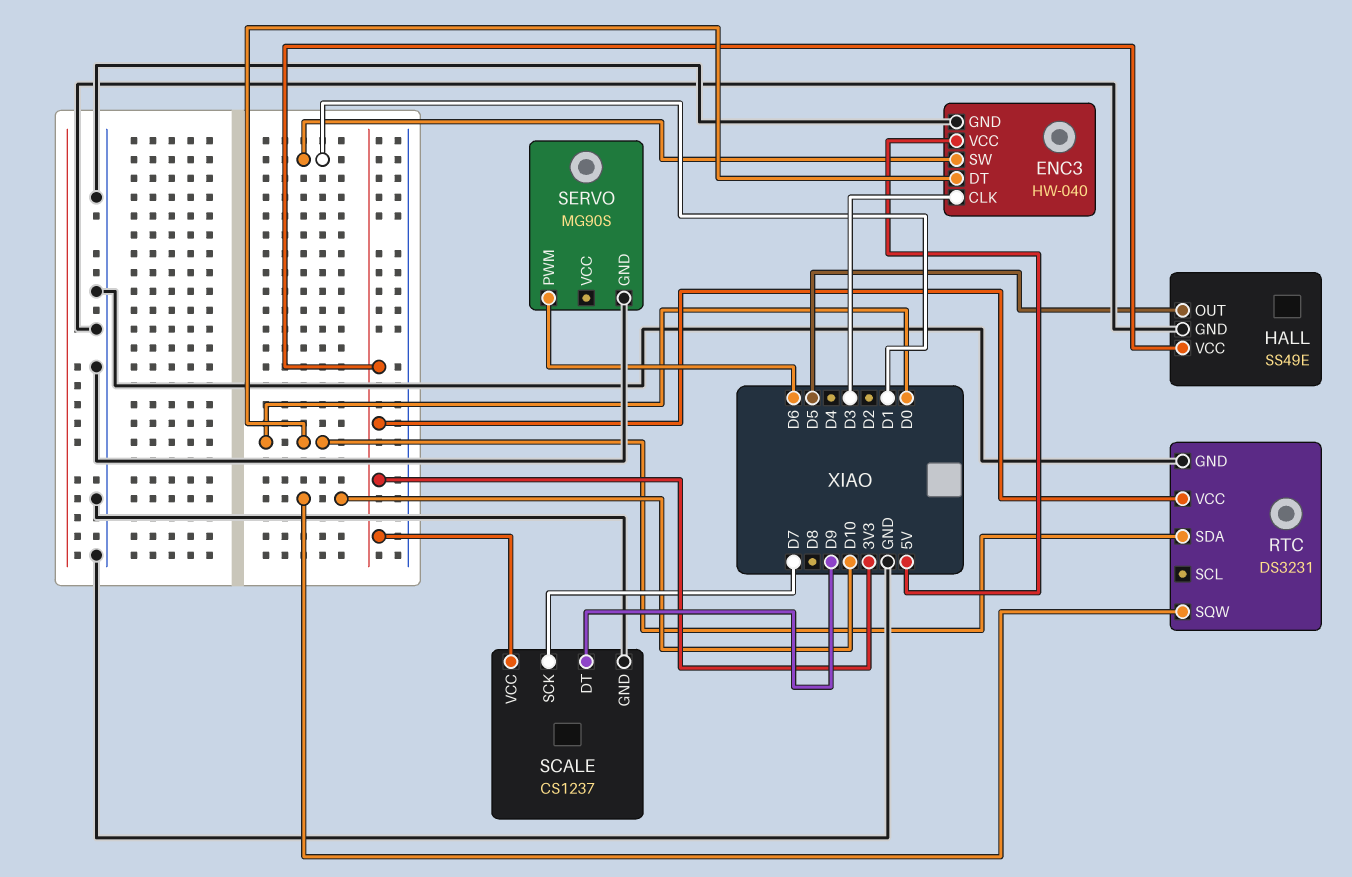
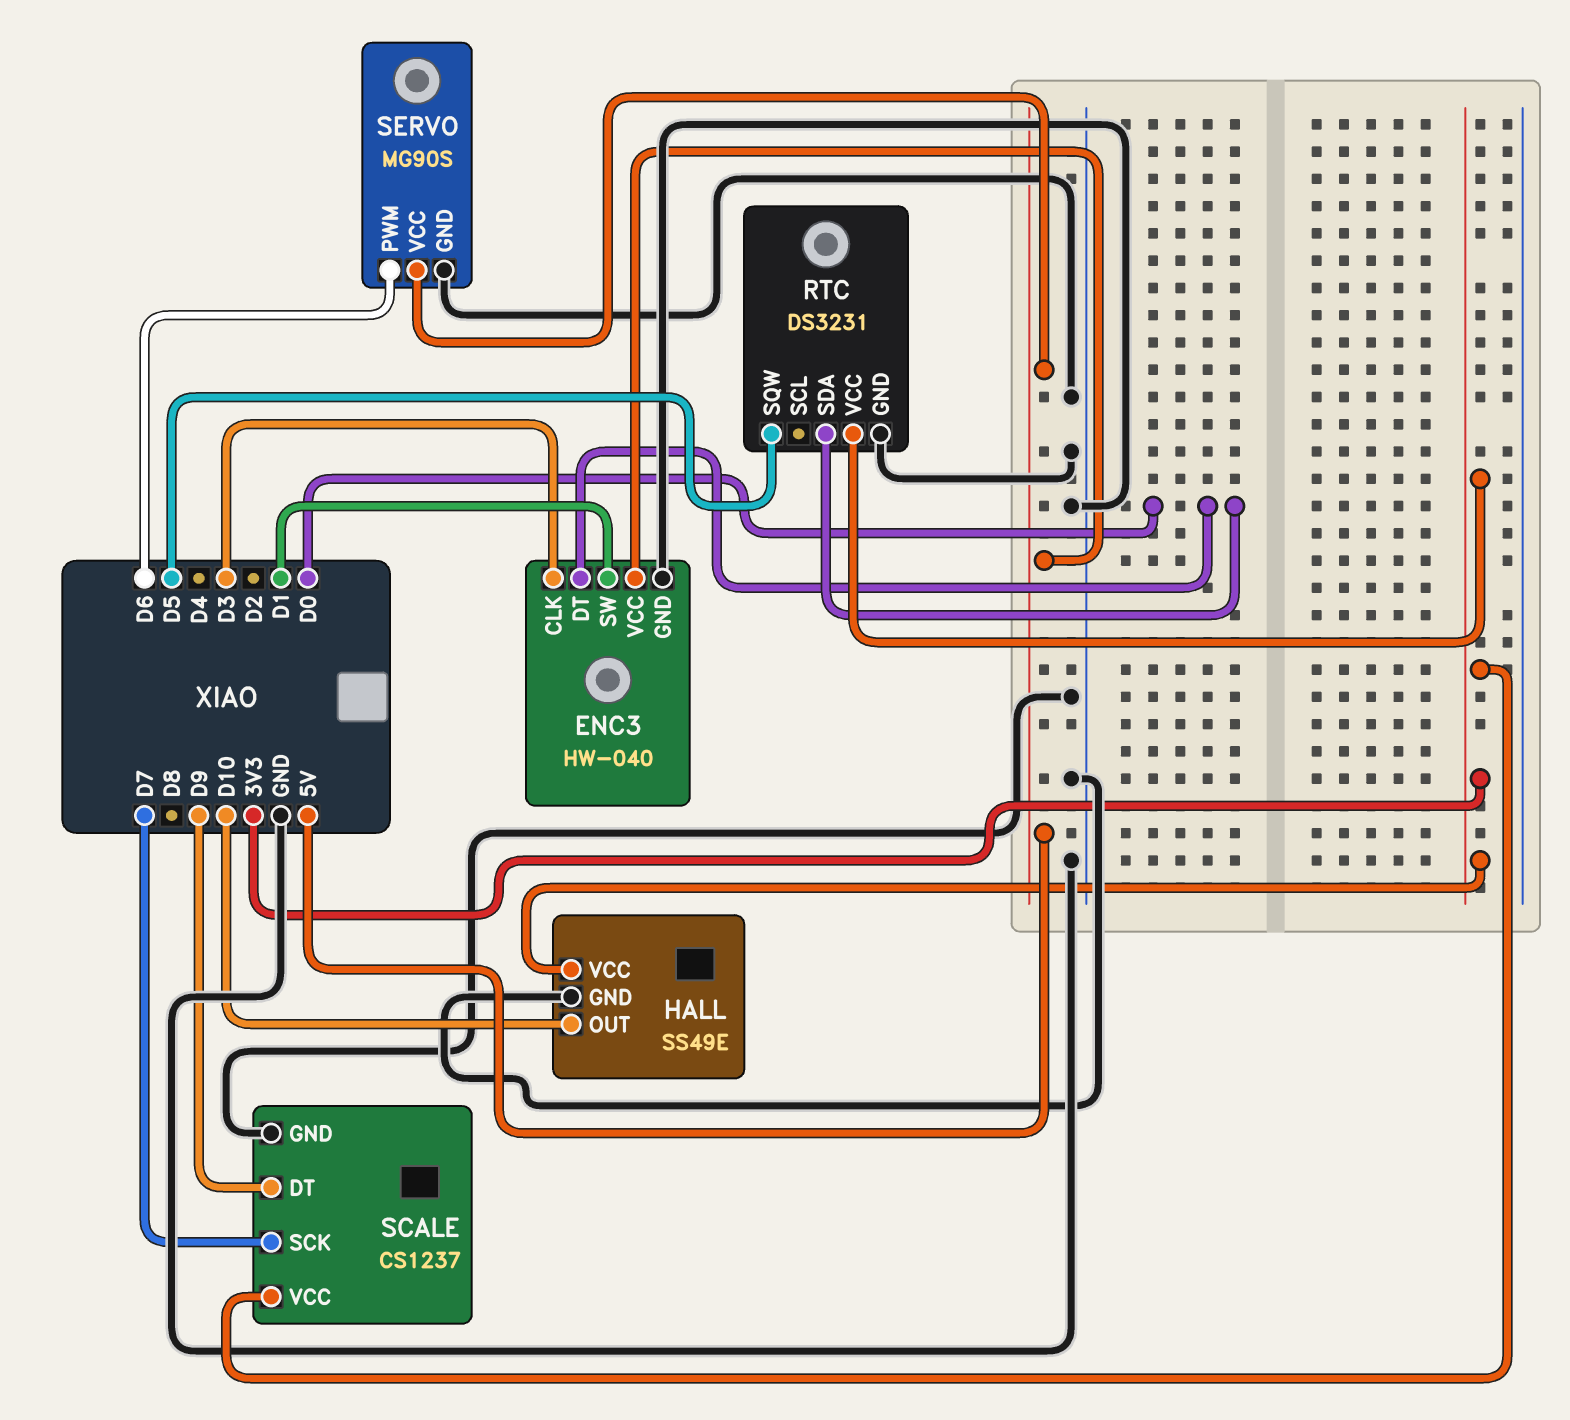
HALL pin OUT: D5 -> D10
RTC pin SQW: D10 -> D5
SERVO pin VCC: none -> 5V

